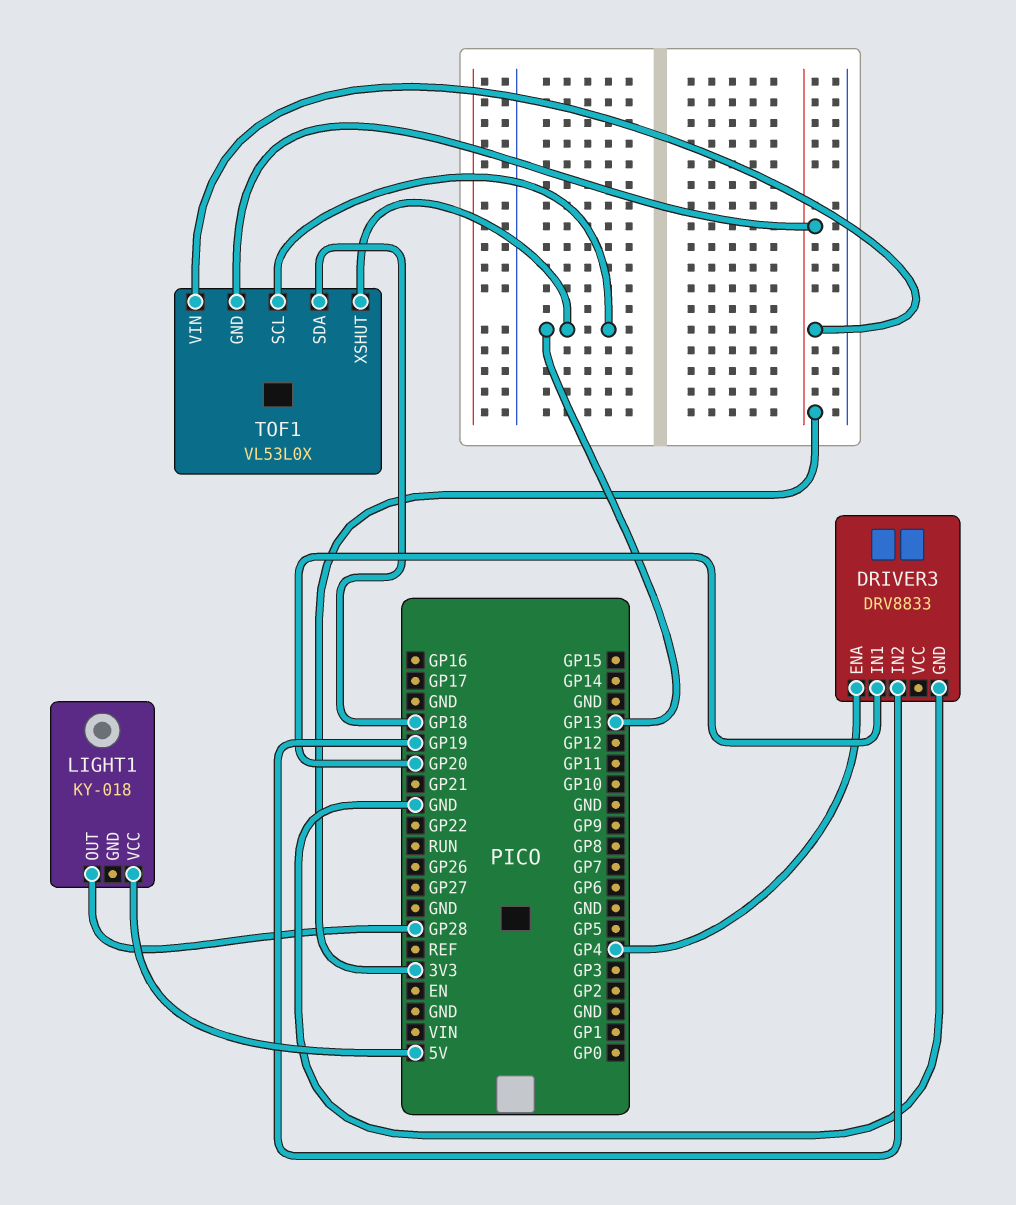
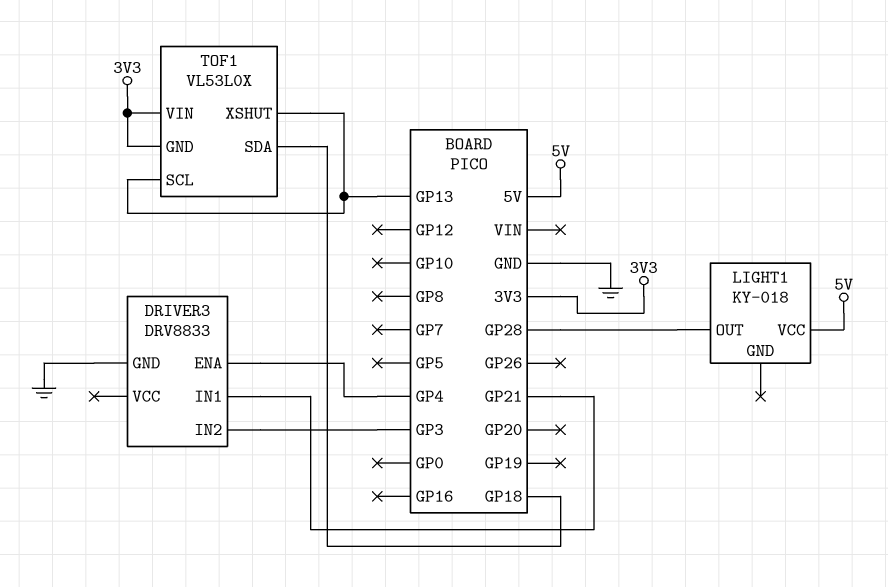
DRIVER3 pin IN1: GP20 -> GP21
DRIVER3 pin IN2: GP19 -> GP3

